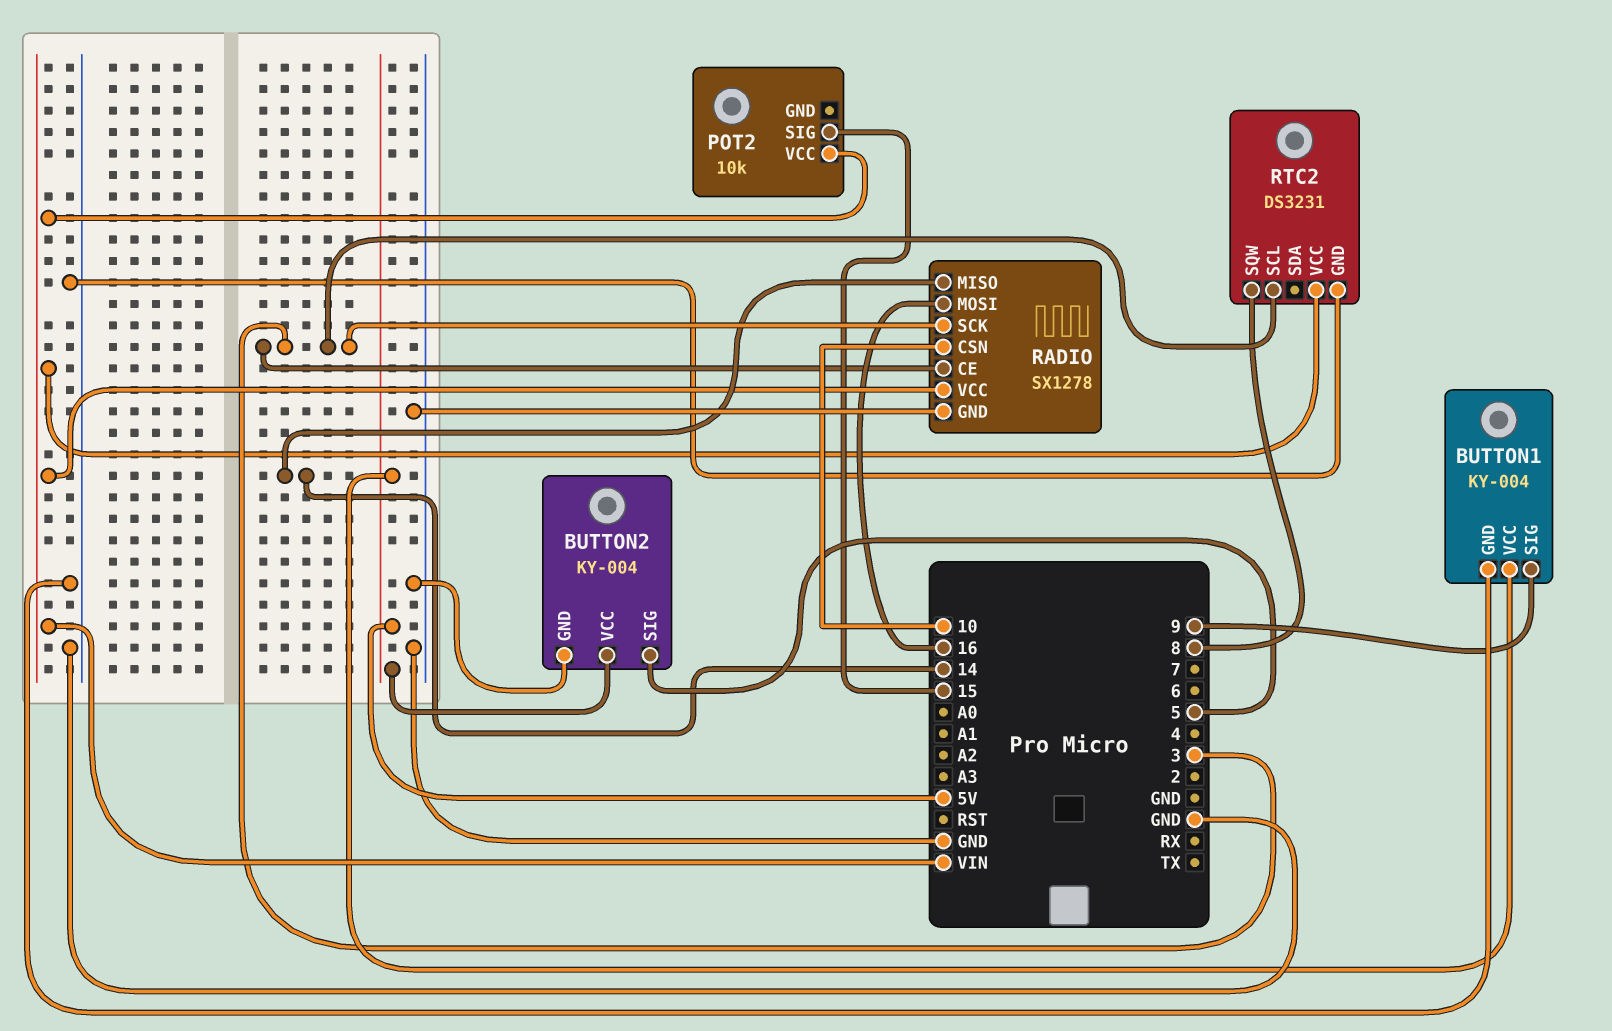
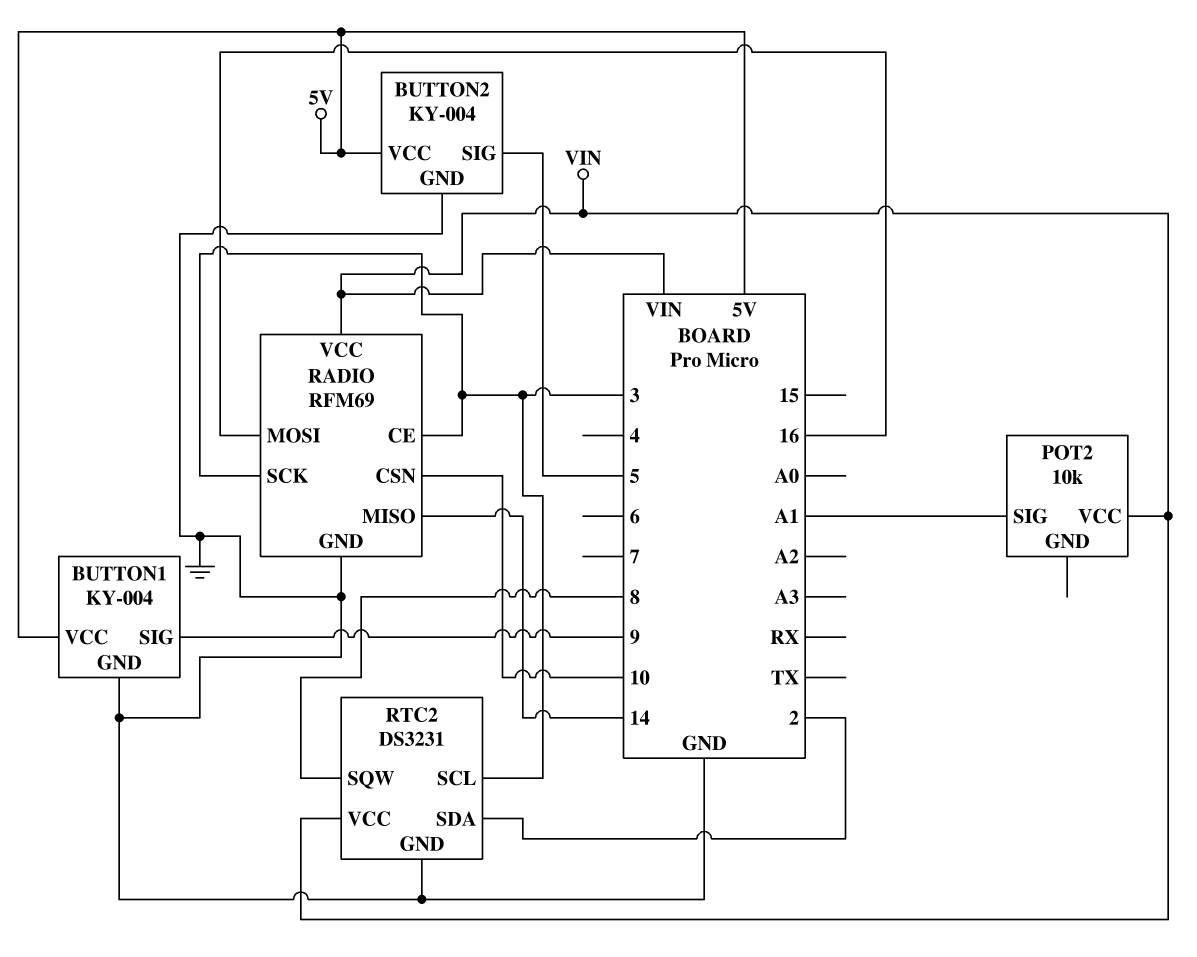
POT2 pin SIG: 15 -> A1
RADIO: SX1278 -> RFM69
RTC2 pin SDA: none -> 2

